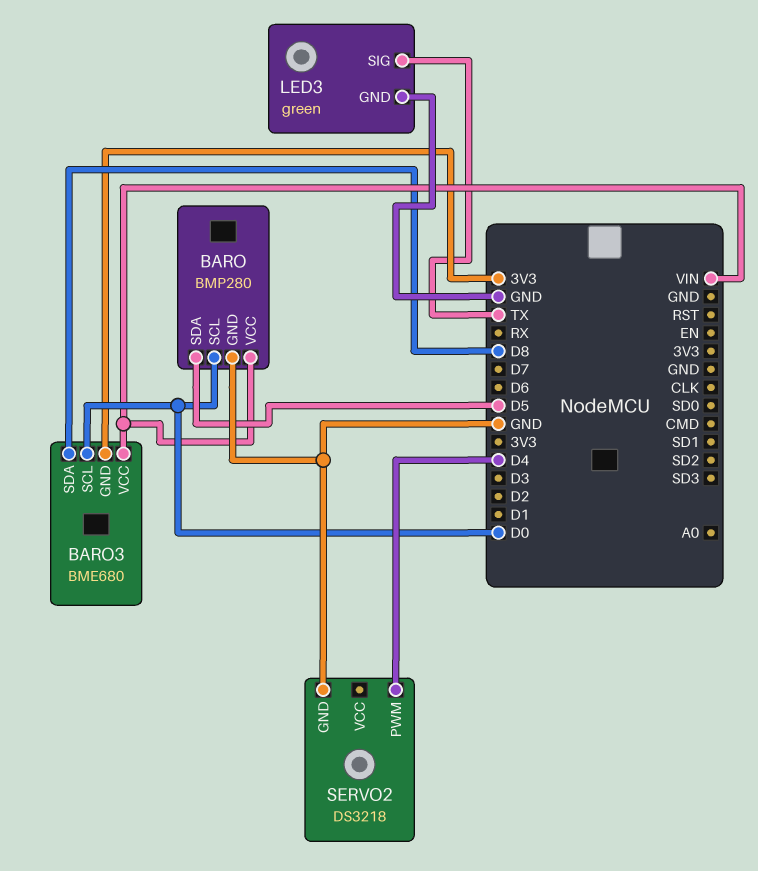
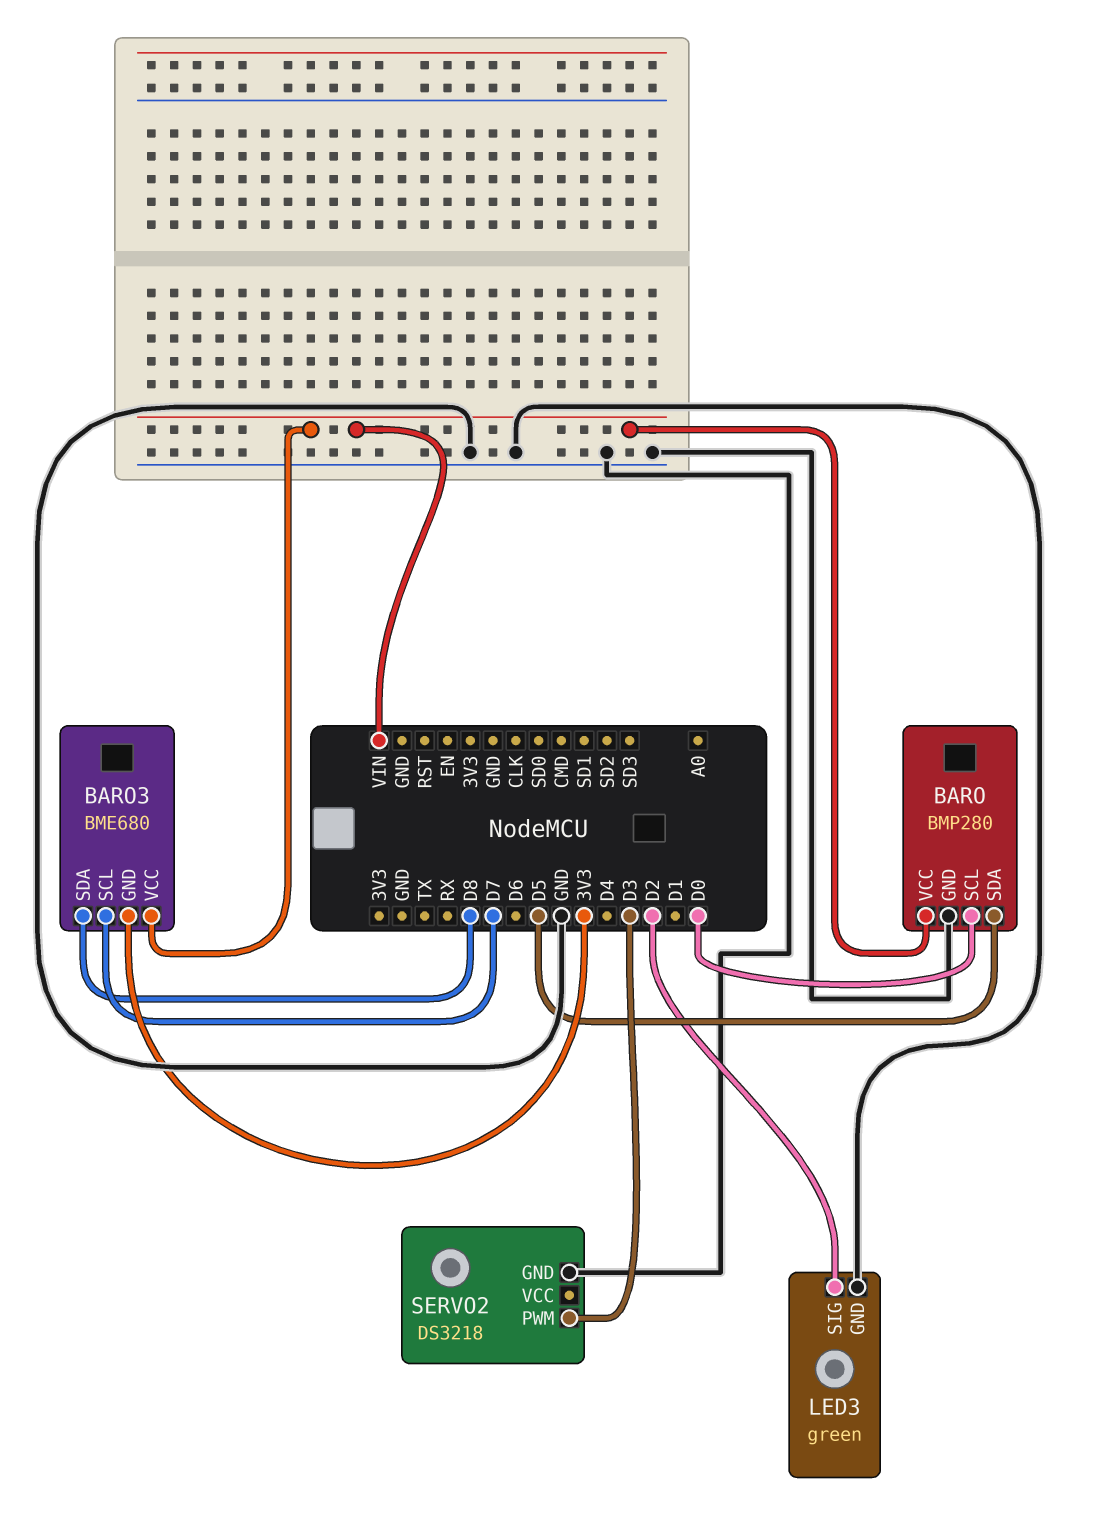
BARO3 pin SCL: D0 -> D7
LED3 pin SIG: TX -> D2
SERVO2 pin PWM: D4 -> D3

